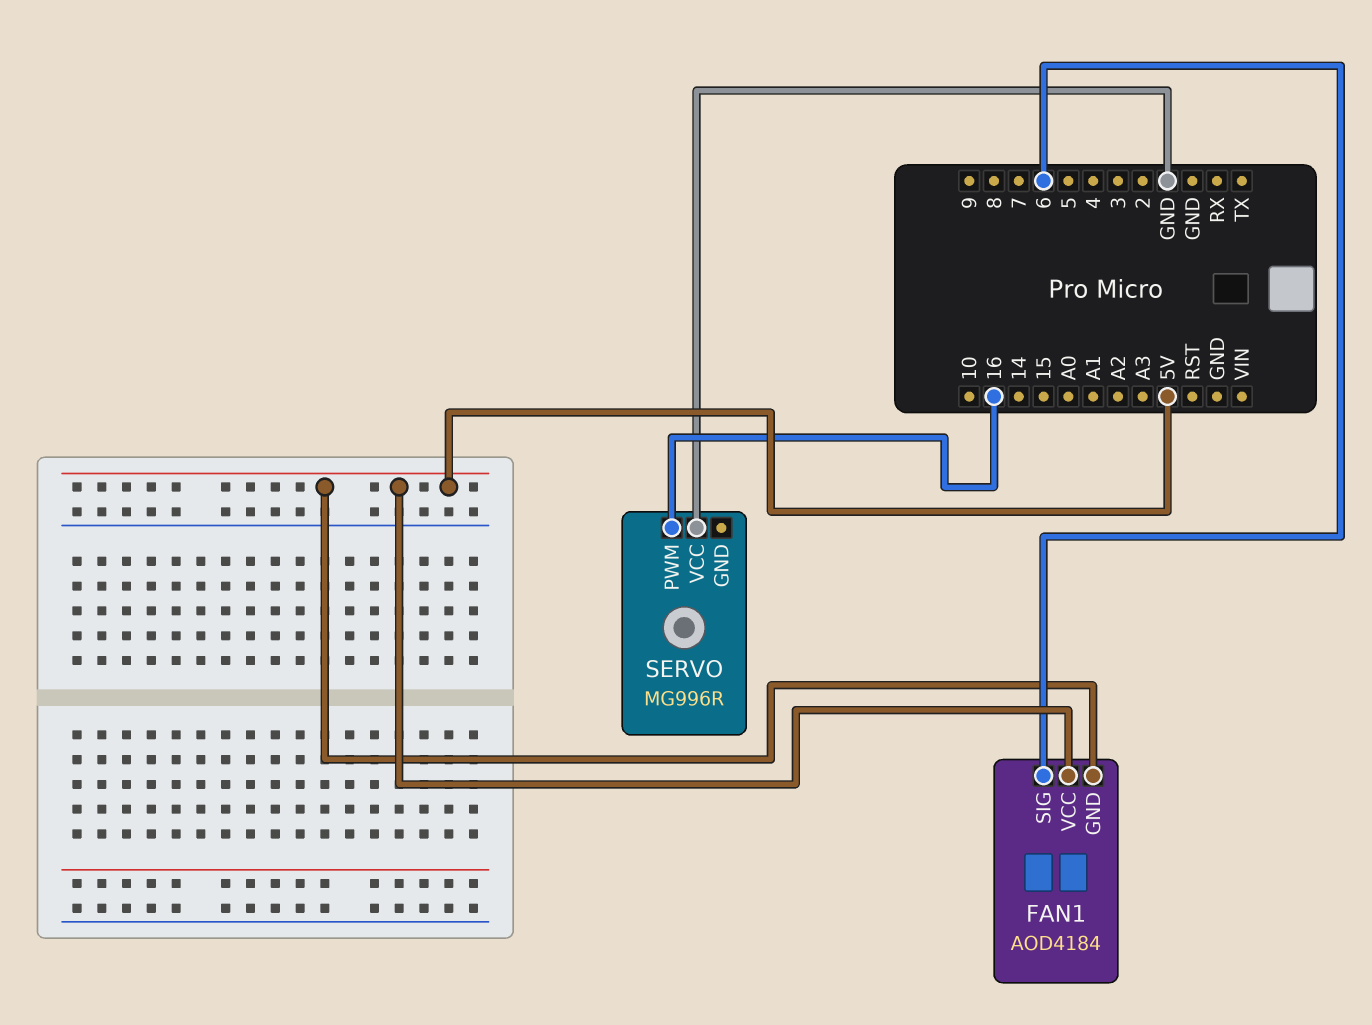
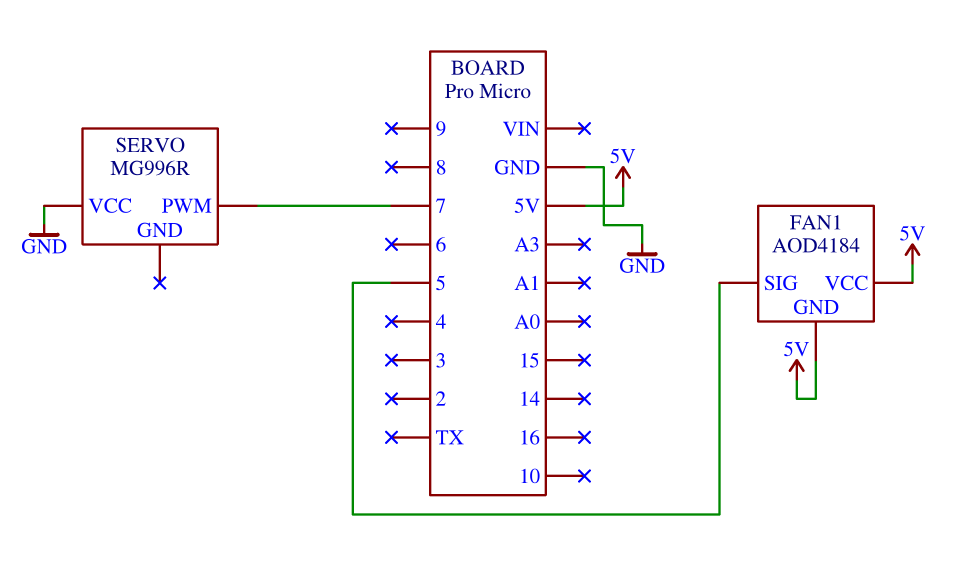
FAN1 pin SIG: 6 -> 5
SERVO pin PWM: 16 -> 7

